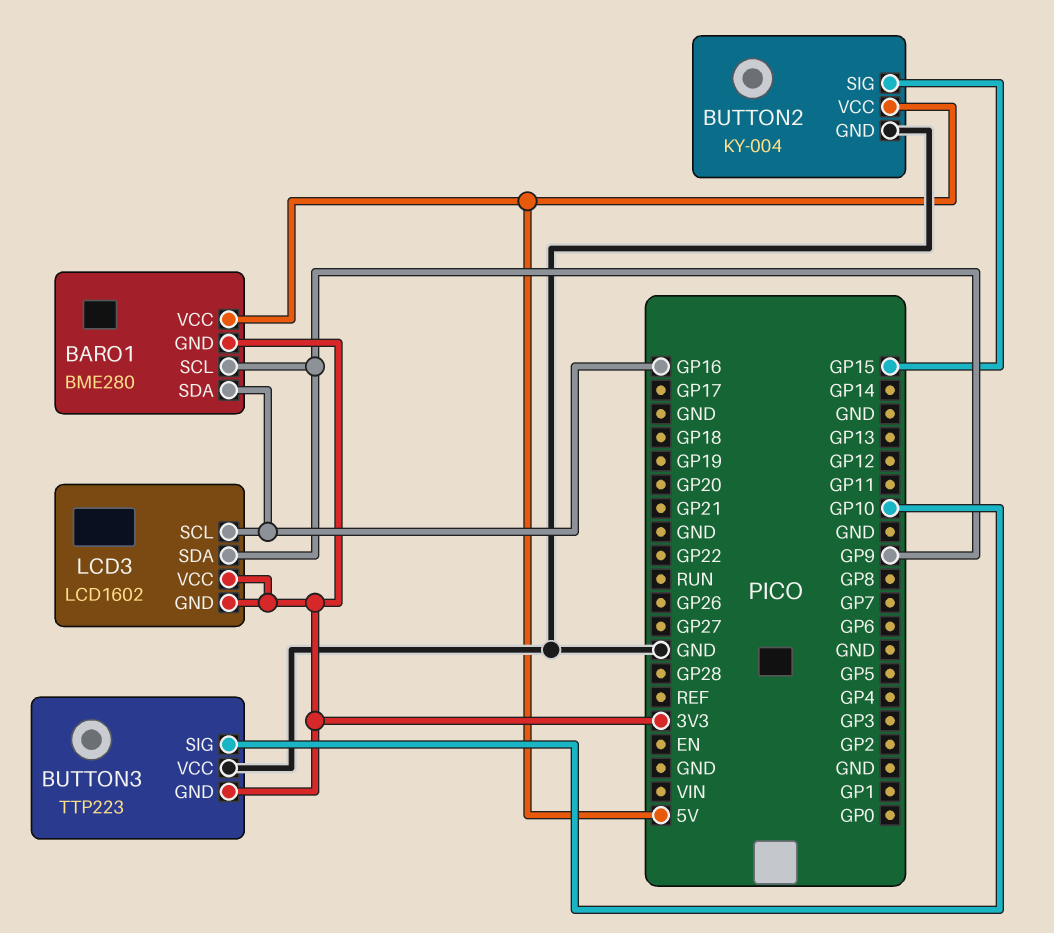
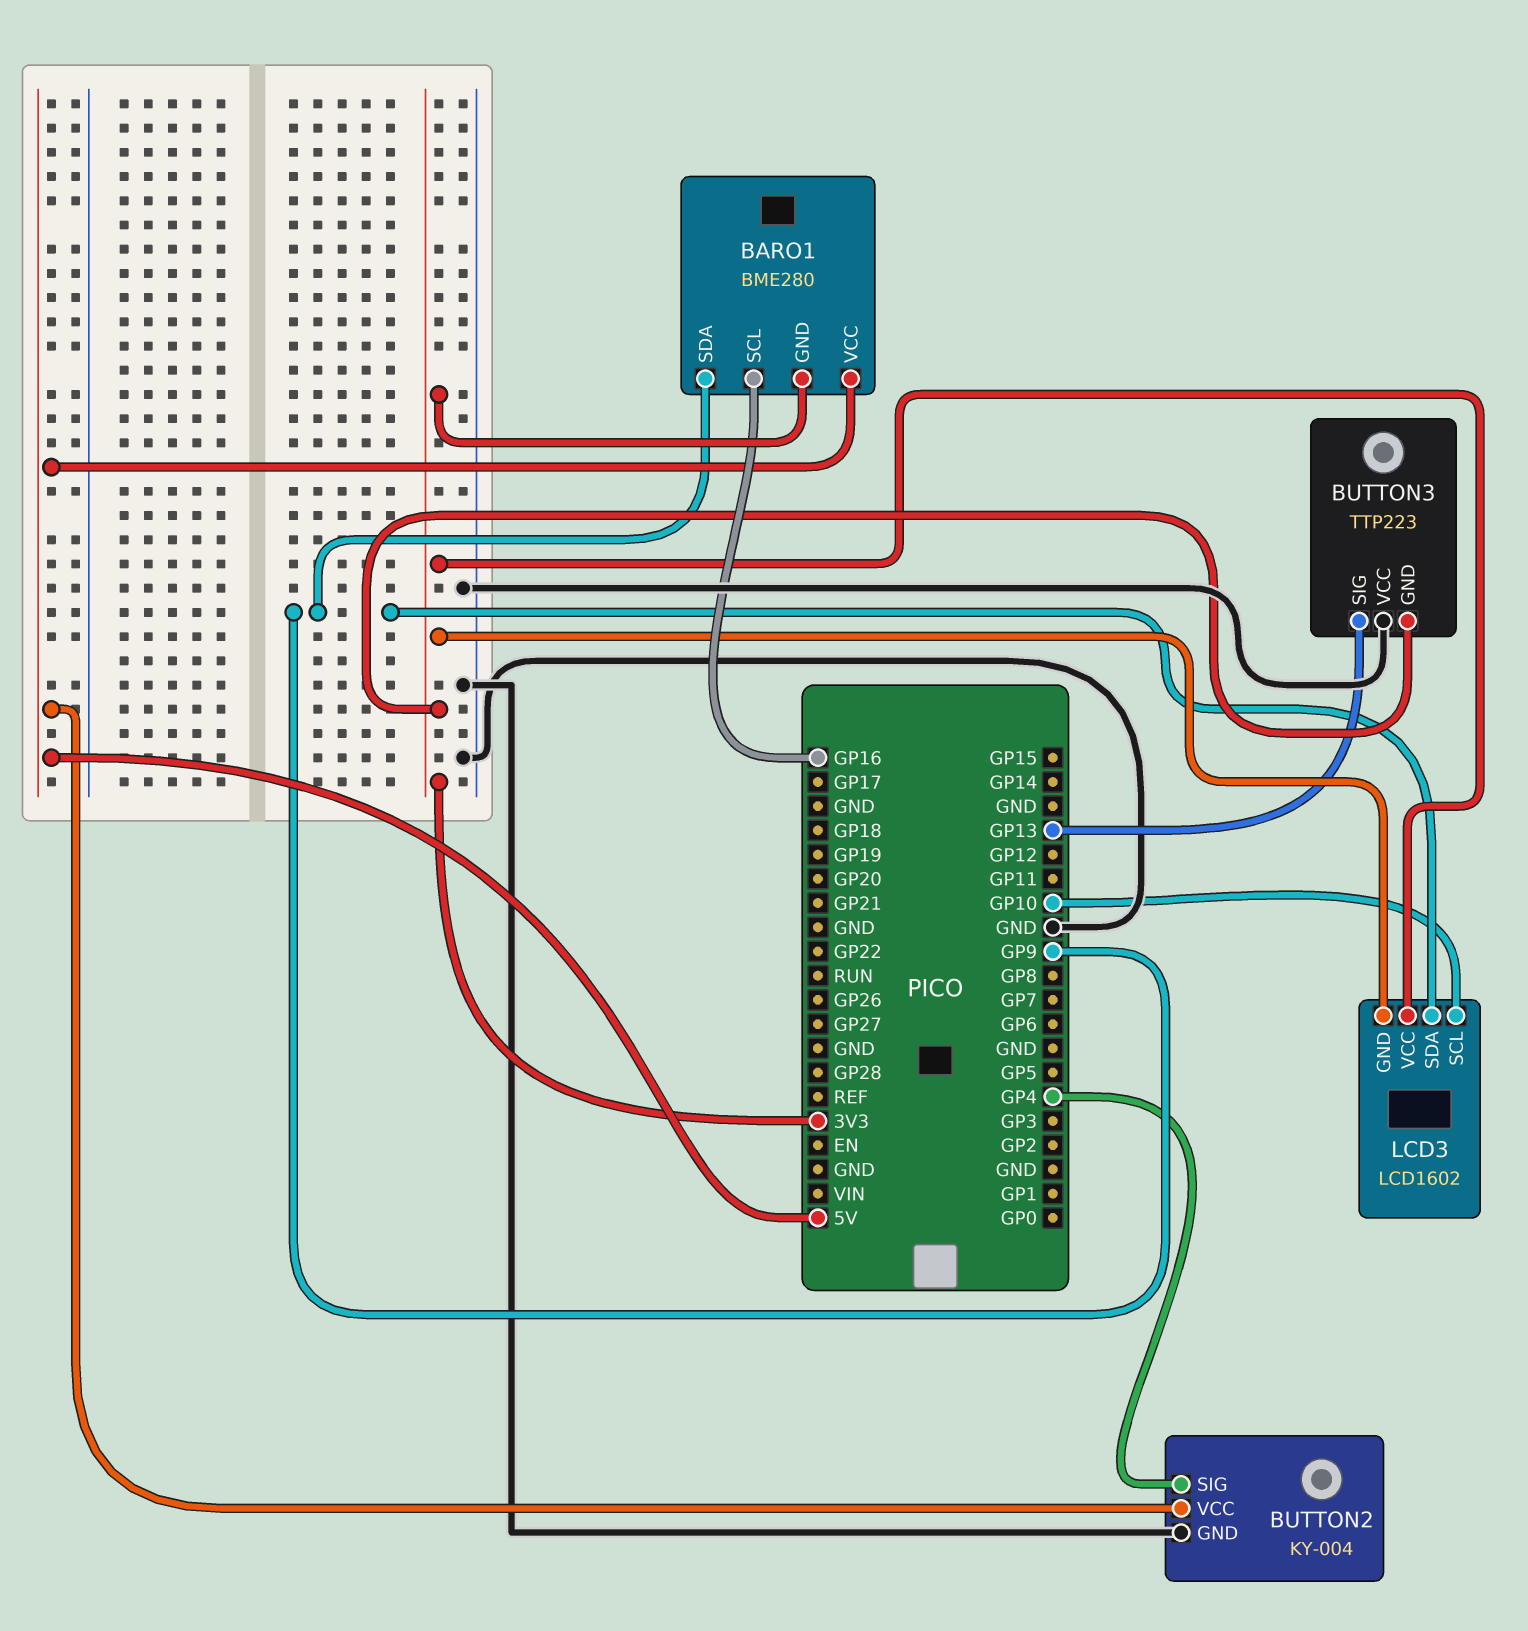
BARO1 pin SCL: GP9 -> GP16
BARO1 pin SDA: GP16 -> GP9
BUTTON2 pin SIG: GP15 -> GP4
BUTTON3 pin SIG: GP10 -> GP13
LCD3 pin SCL: GP16 -> GP10

